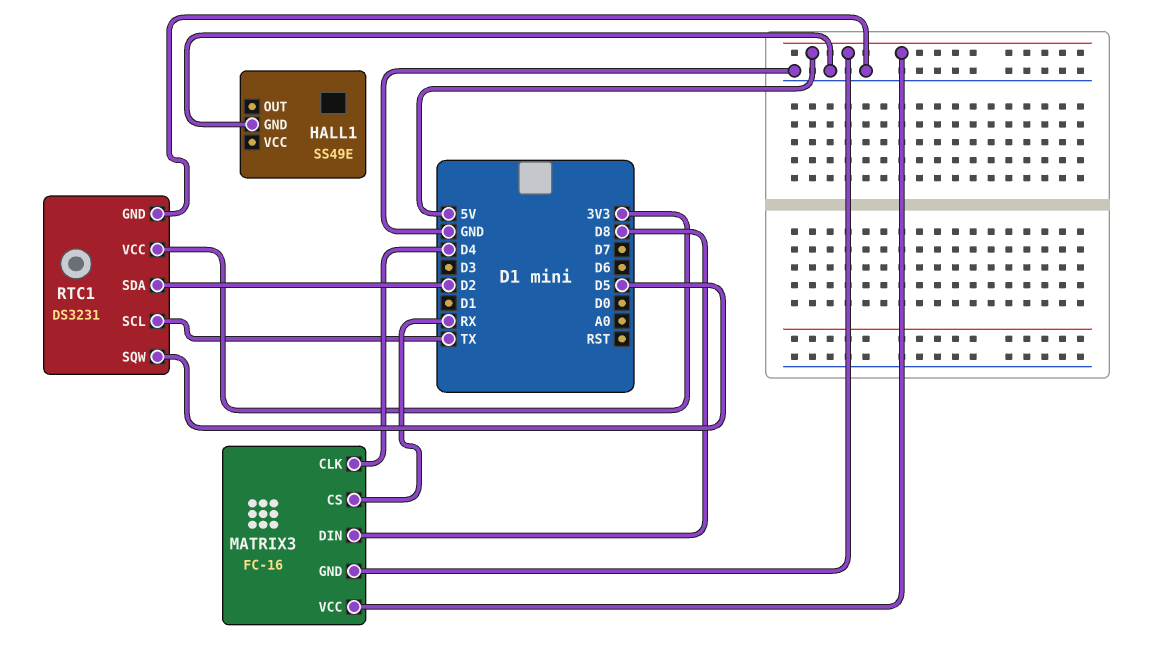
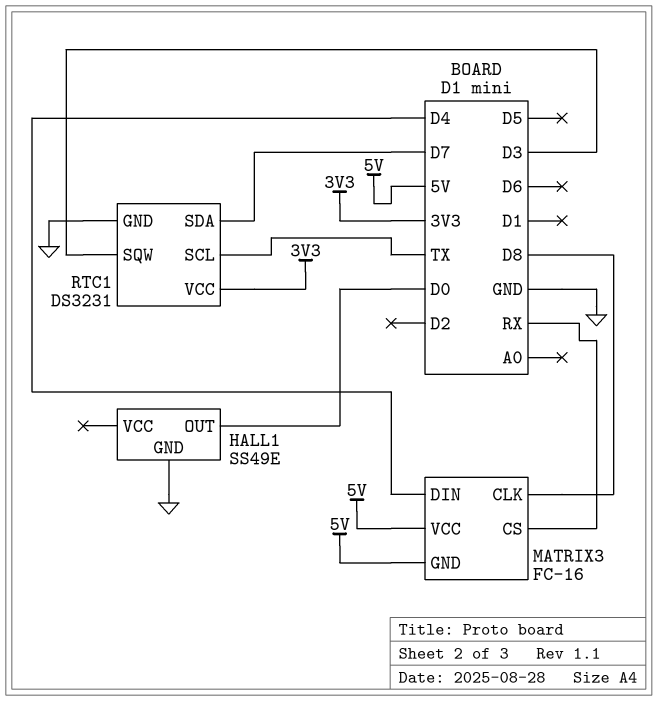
HALL1 pin OUT: none -> D0
MATRIX3 pin CLK: D4 -> D8
MATRIX3 pin DIN: D8 -> D4
RTC1 pin SDA: D2 -> D7
RTC1 pin SQW: D5 -> D3

